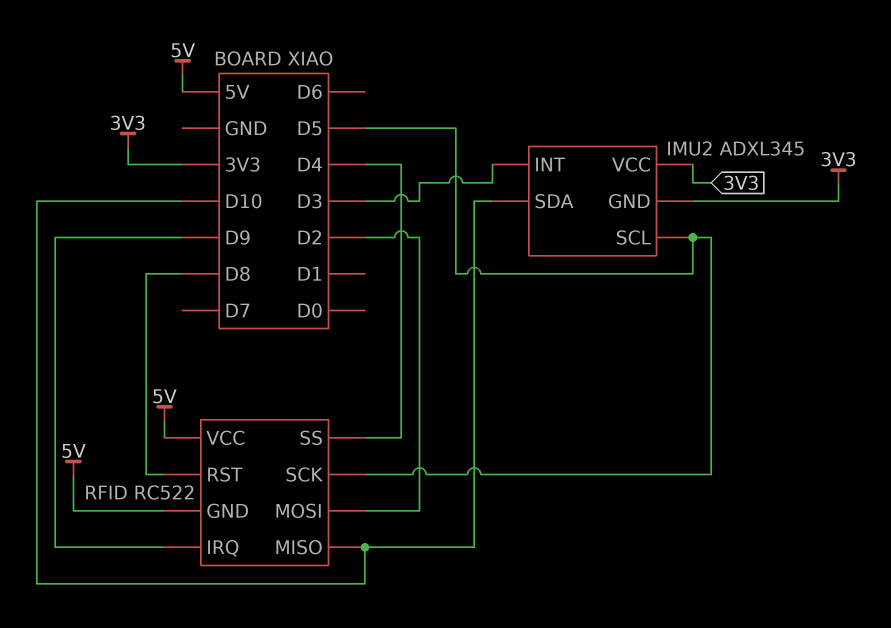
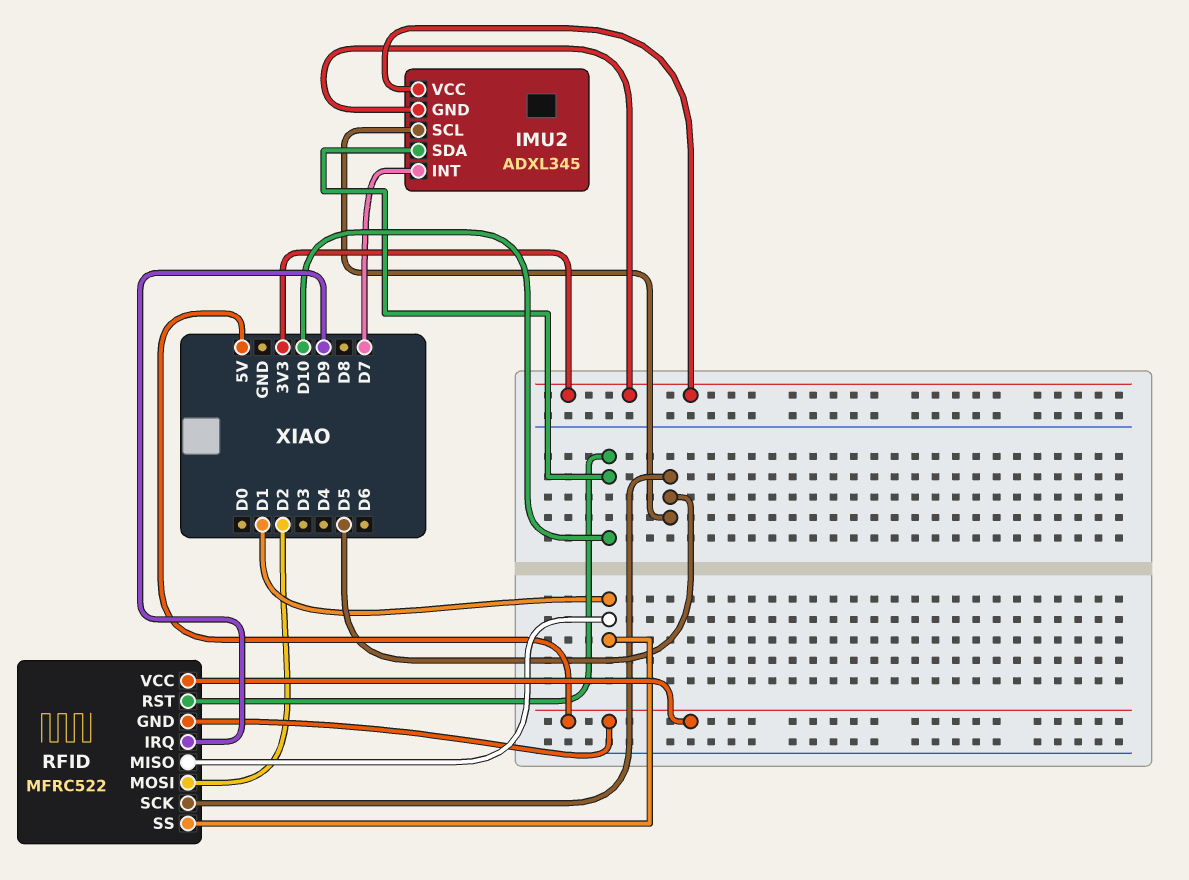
IMU2 pin INT: D3 -> D7
RFID: RC522 -> MFRC522
RFID pin MISO: D10 -> D1
RFID pin RST: D8 -> D10
RFID pin SS: D4 -> D1

